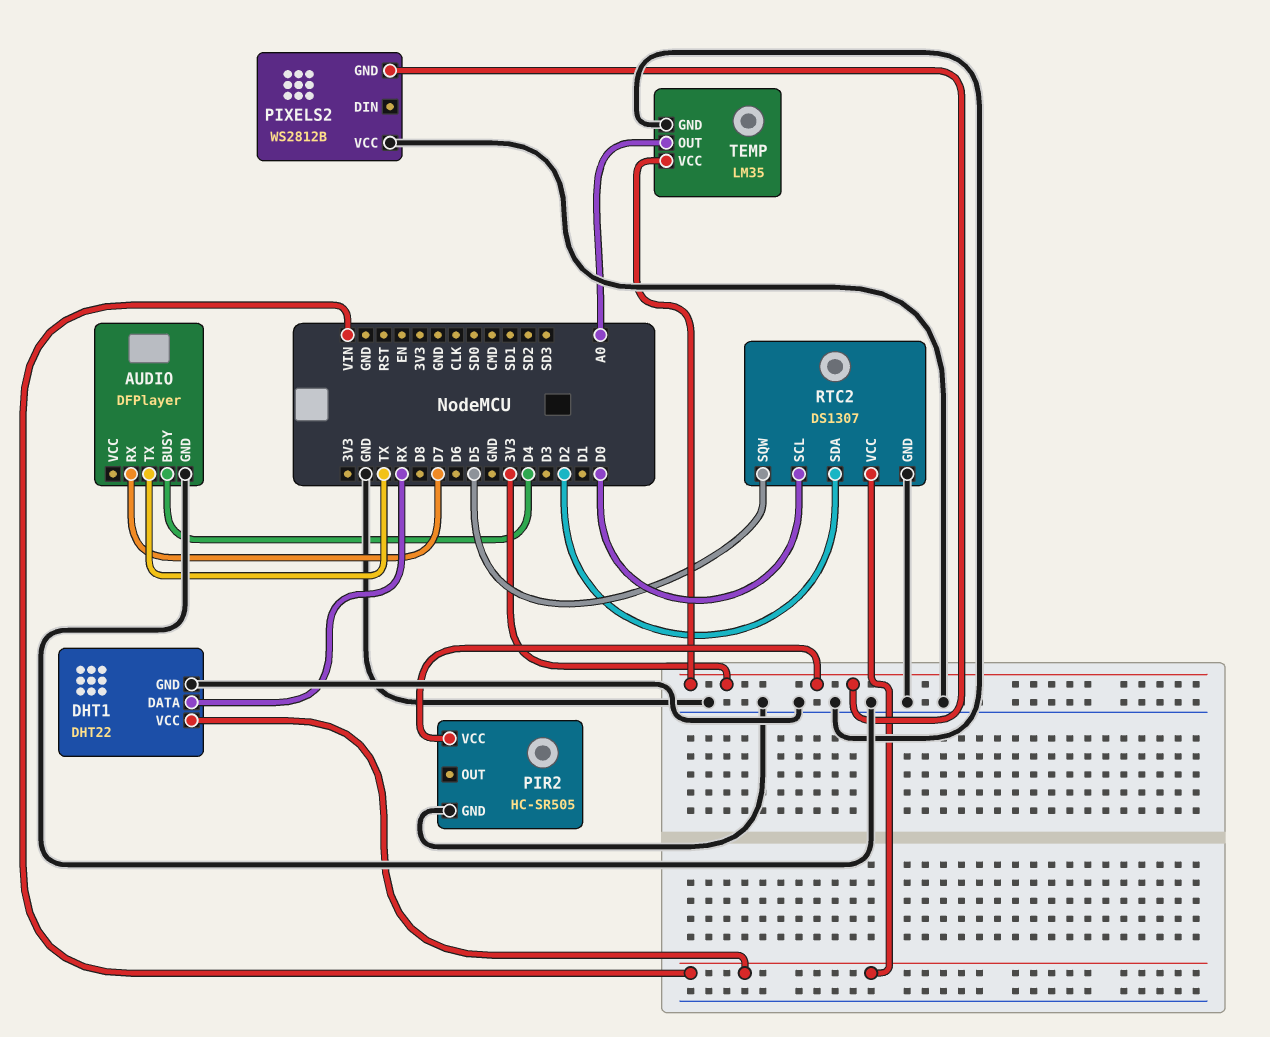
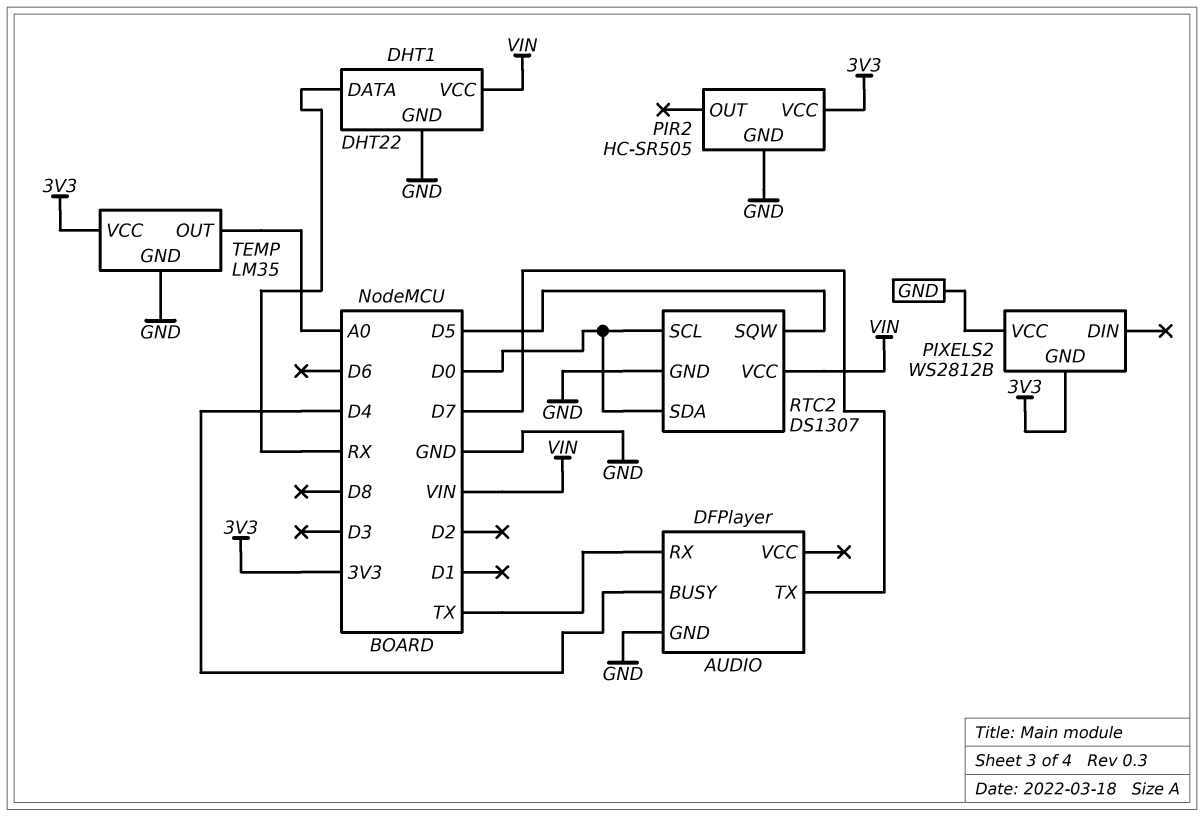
AUDIO pin RX: D7 -> TX
AUDIO pin TX: TX -> D7
RTC2 pin SDA: D2 -> D0

